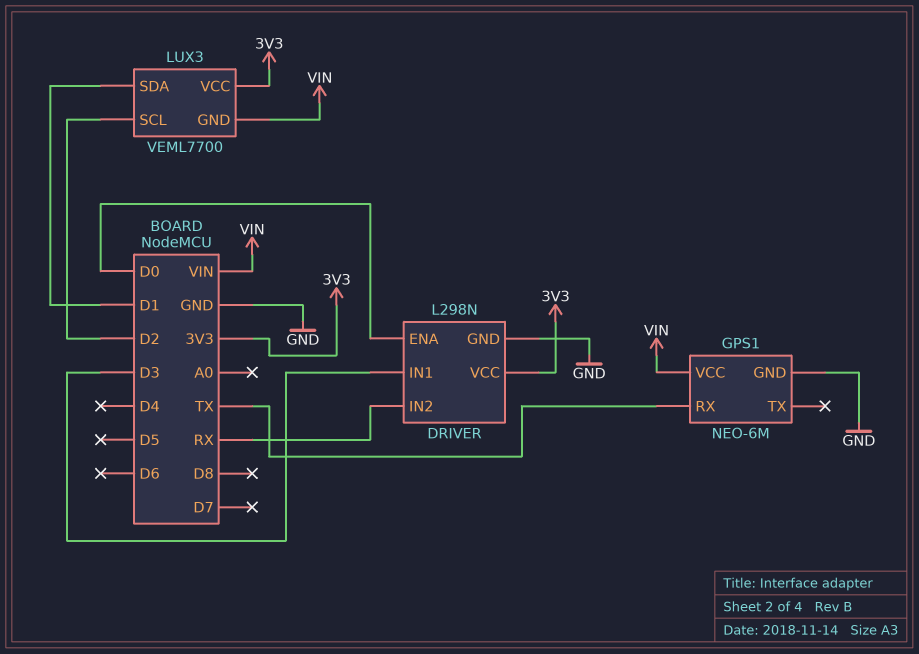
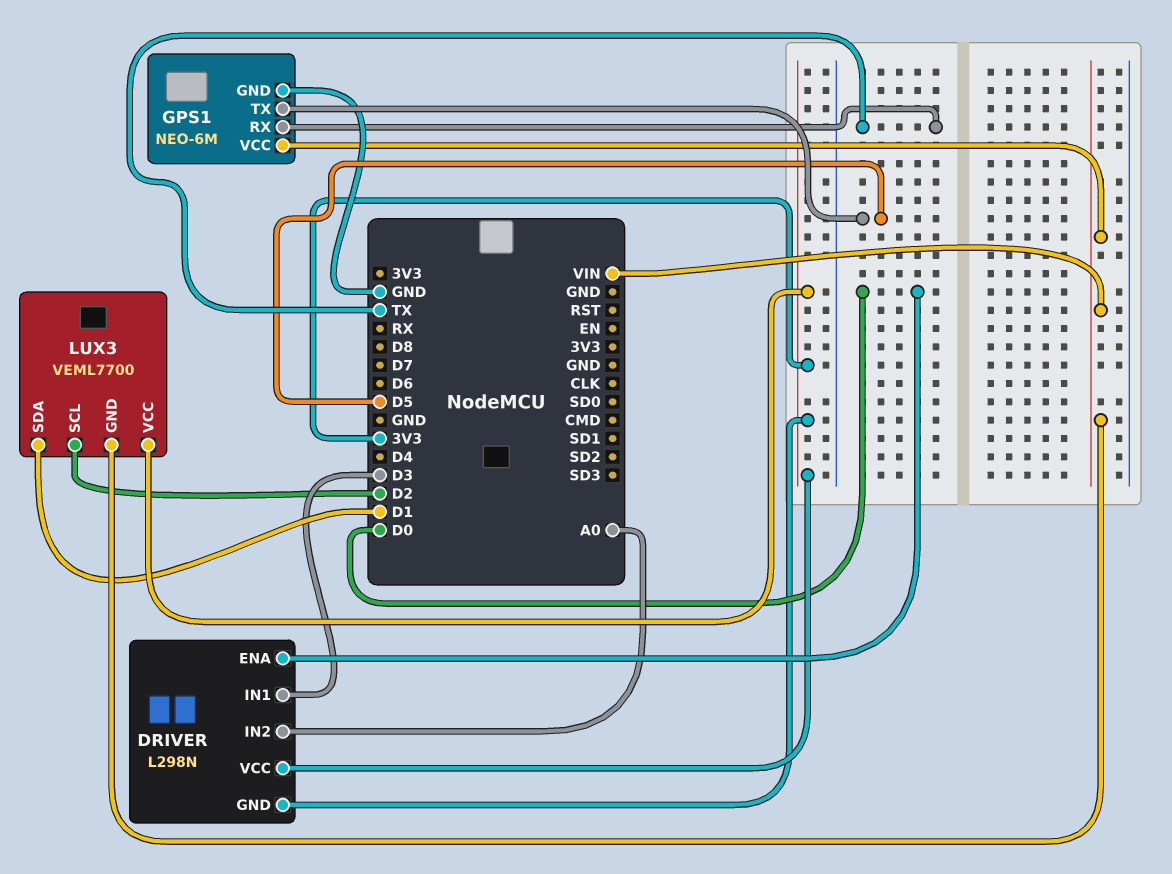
DRIVER pin GND: GND -> 3V3
DRIVER pin IN2: RX -> A0
GPS1 pin TX: none -> D5

